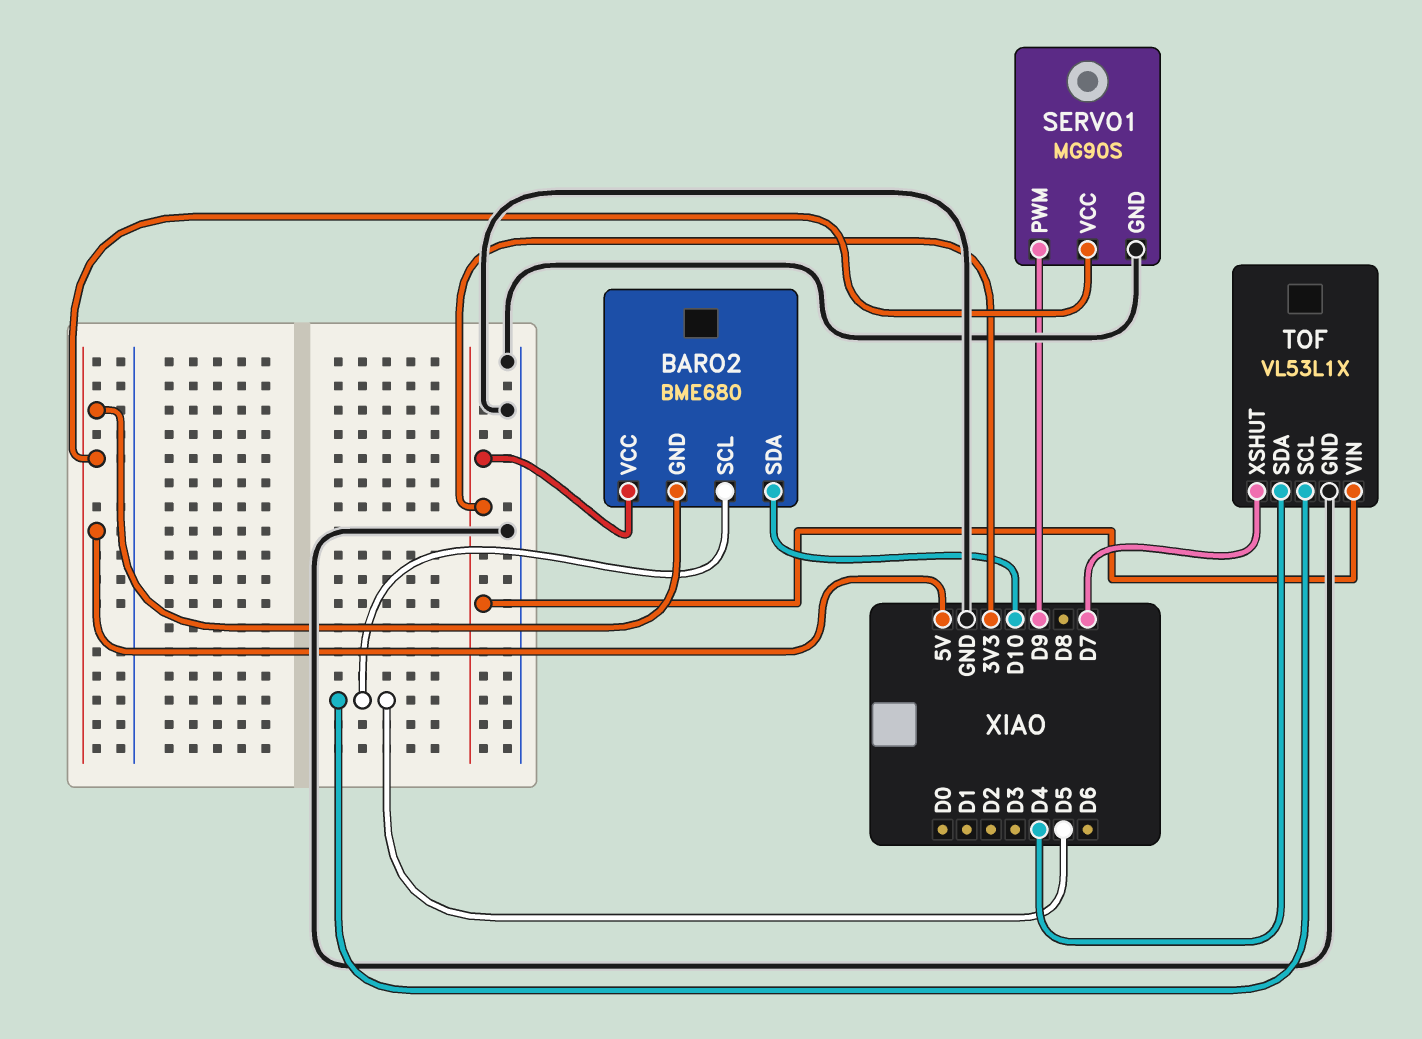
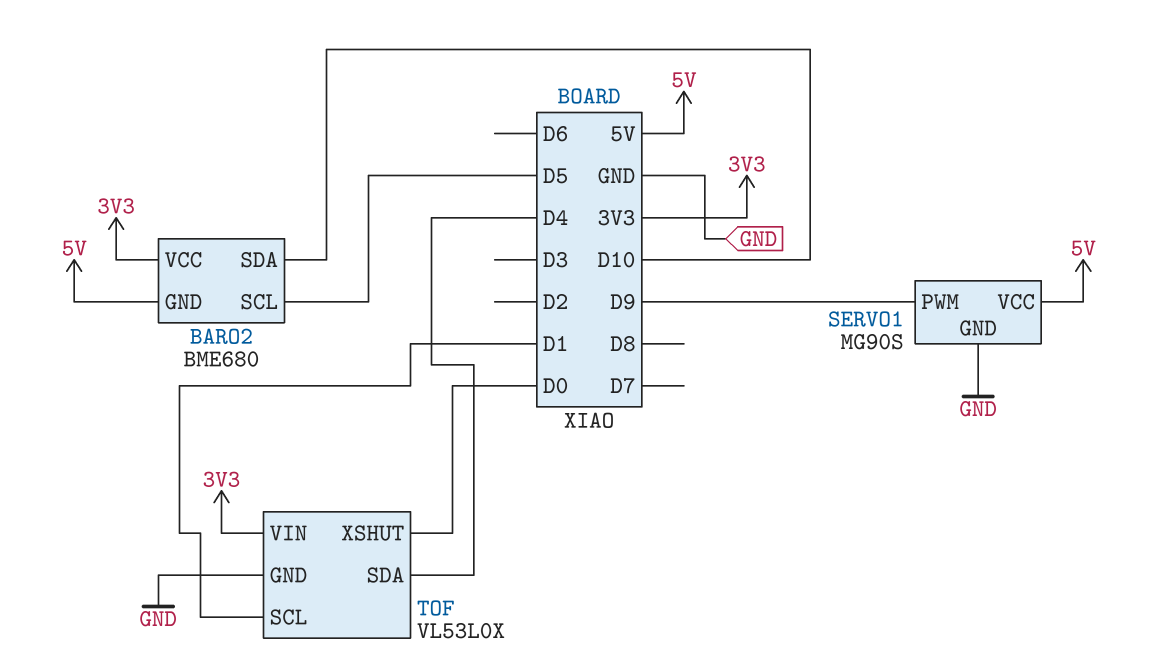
TOF: VL53L1X -> VL53L0X
TOF pin SCL: D5 -> D1
TOF pin XSHUT: D7 -> D0

